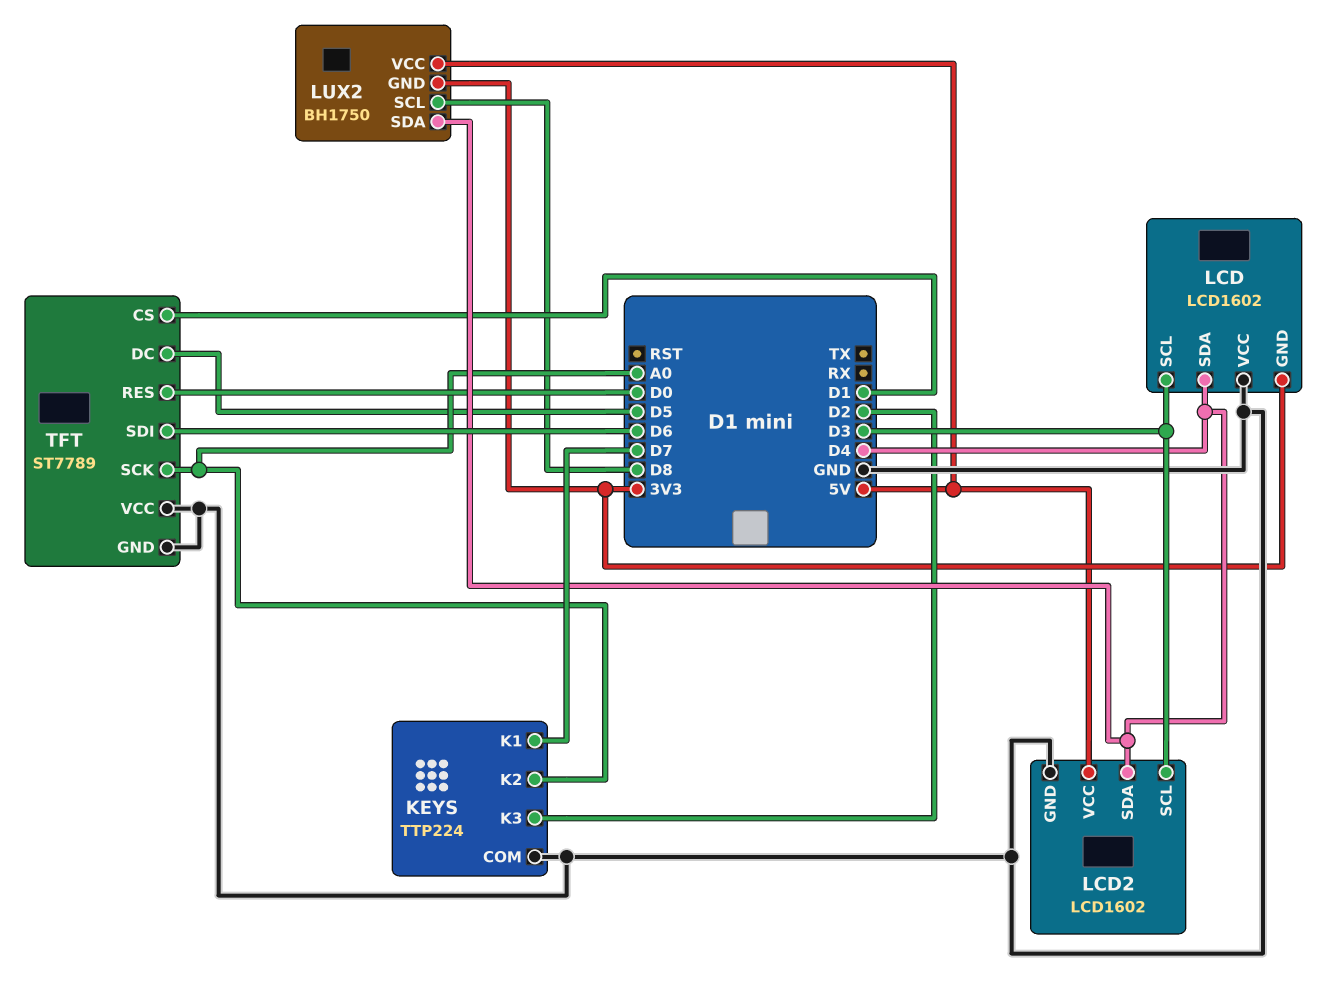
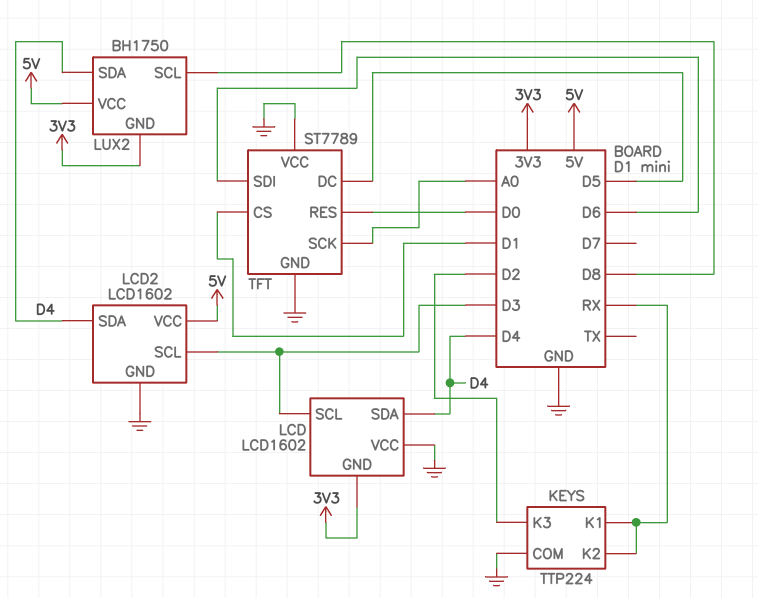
KEYS pin K1: D7 -> RX
KEYS pin K2: A0 -> RX

